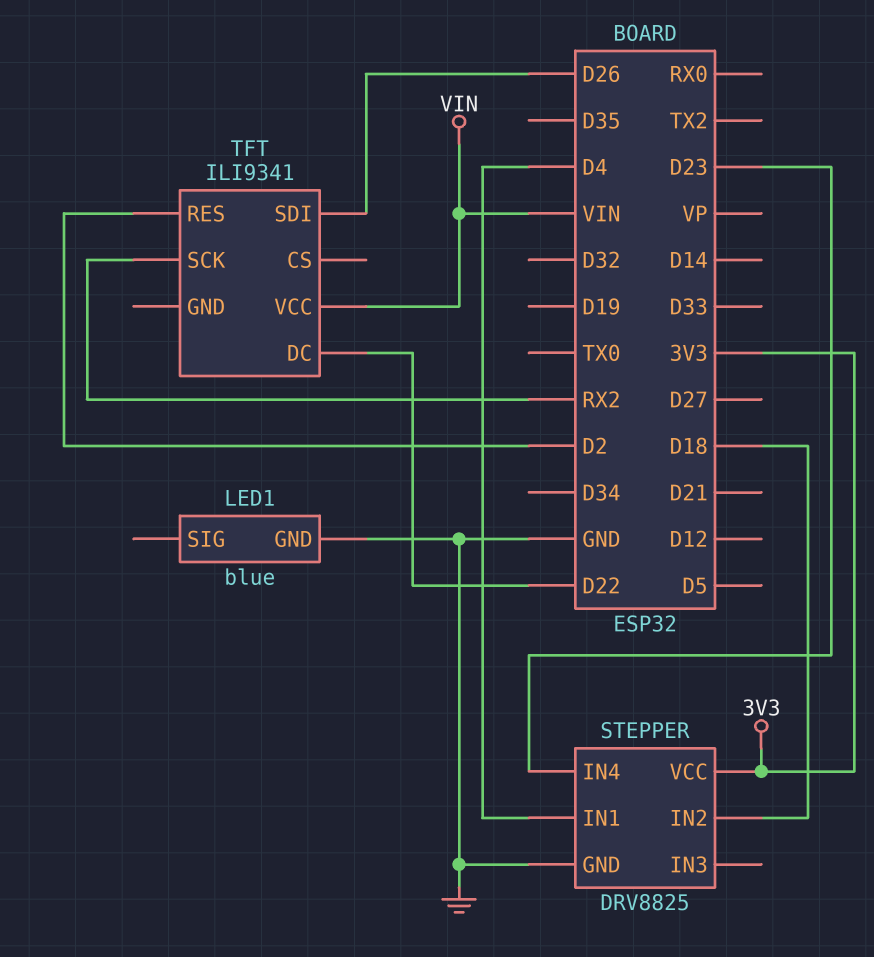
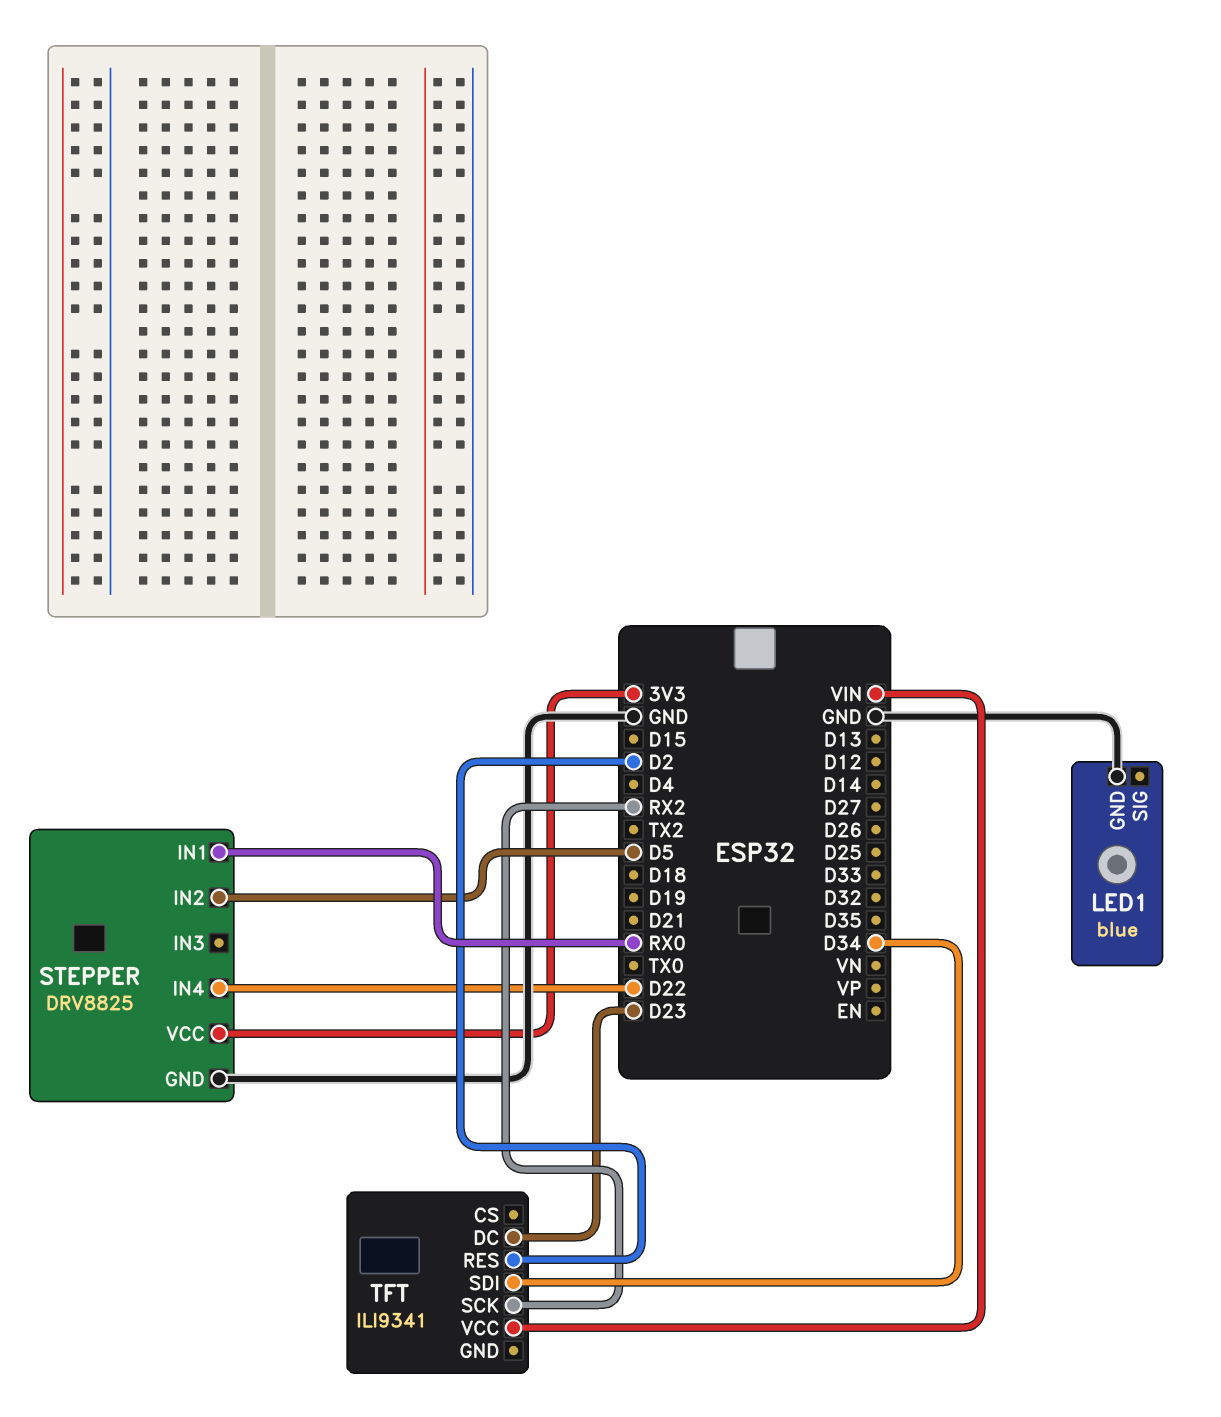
STEPPER pin IN1: D4 -> RX0
STEPPER pin IN2: D18 -> D5
STEPPER pin IN4: D23 -> D22
TFT pin DC: D22 -> D23
TFT pin SDI: D26 -> D34

